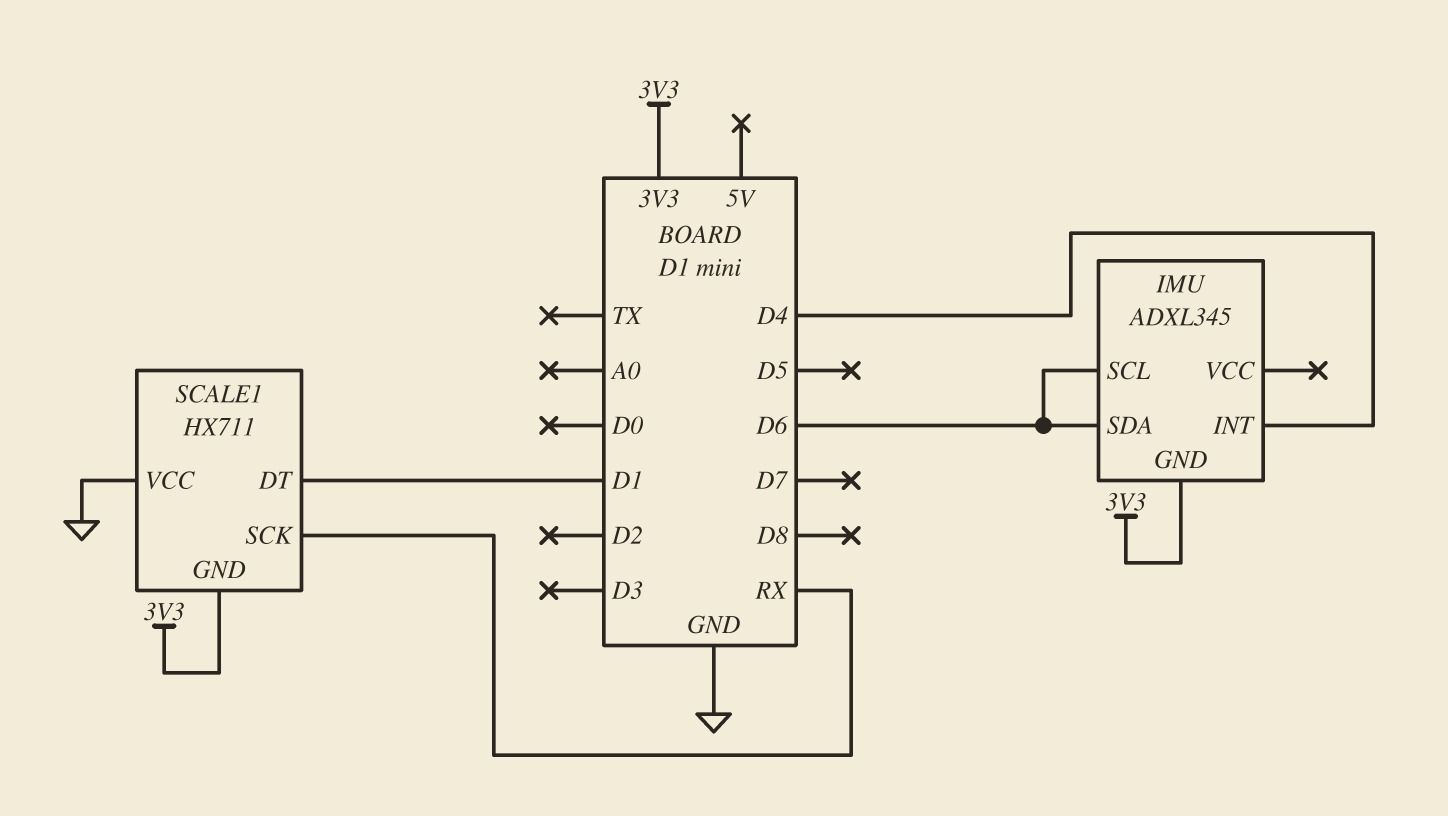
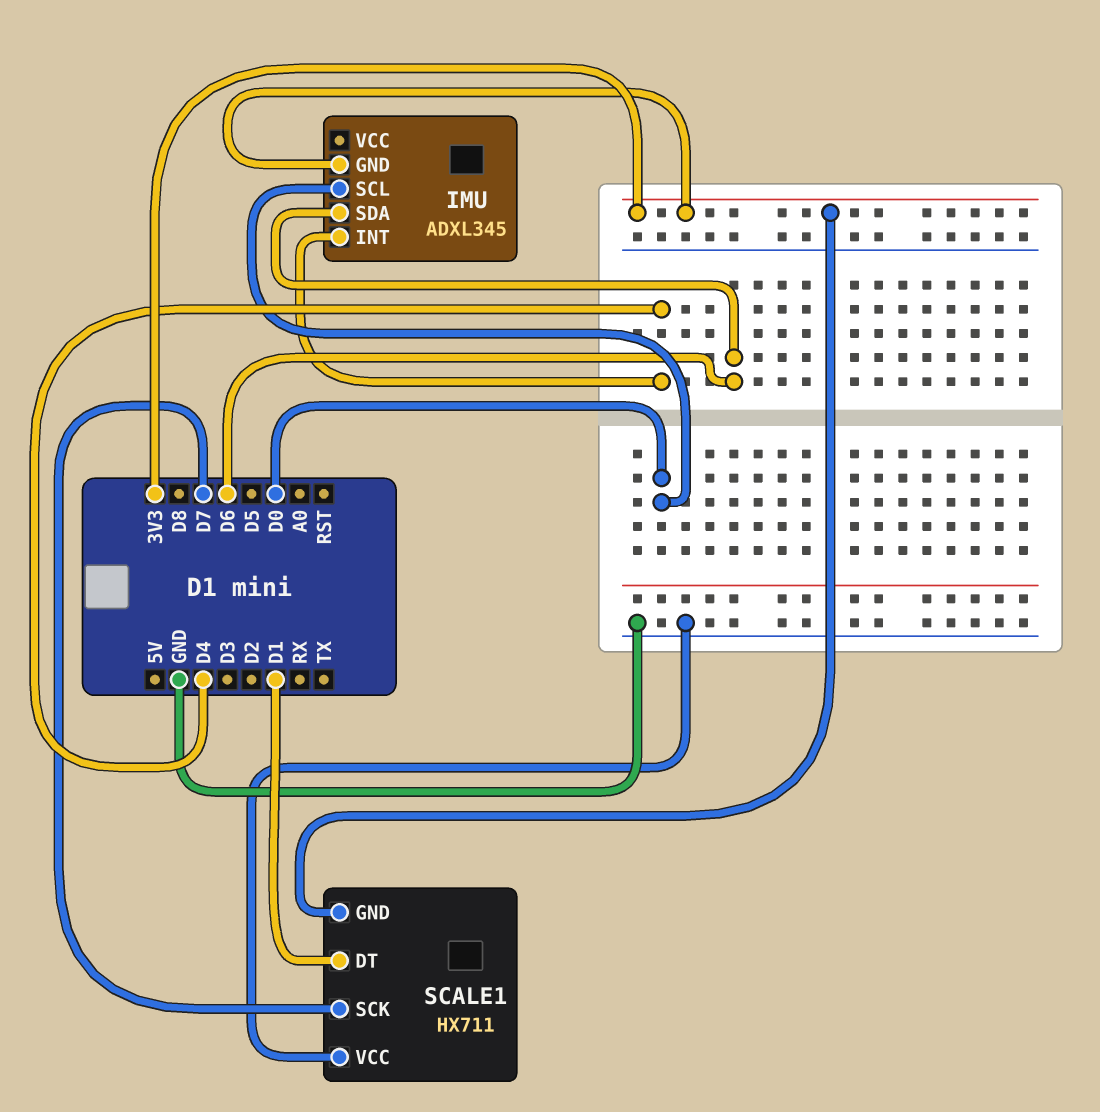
IMU pin SCL: D6 -> D0
SCALE1 pin SCK: RX -> D7

